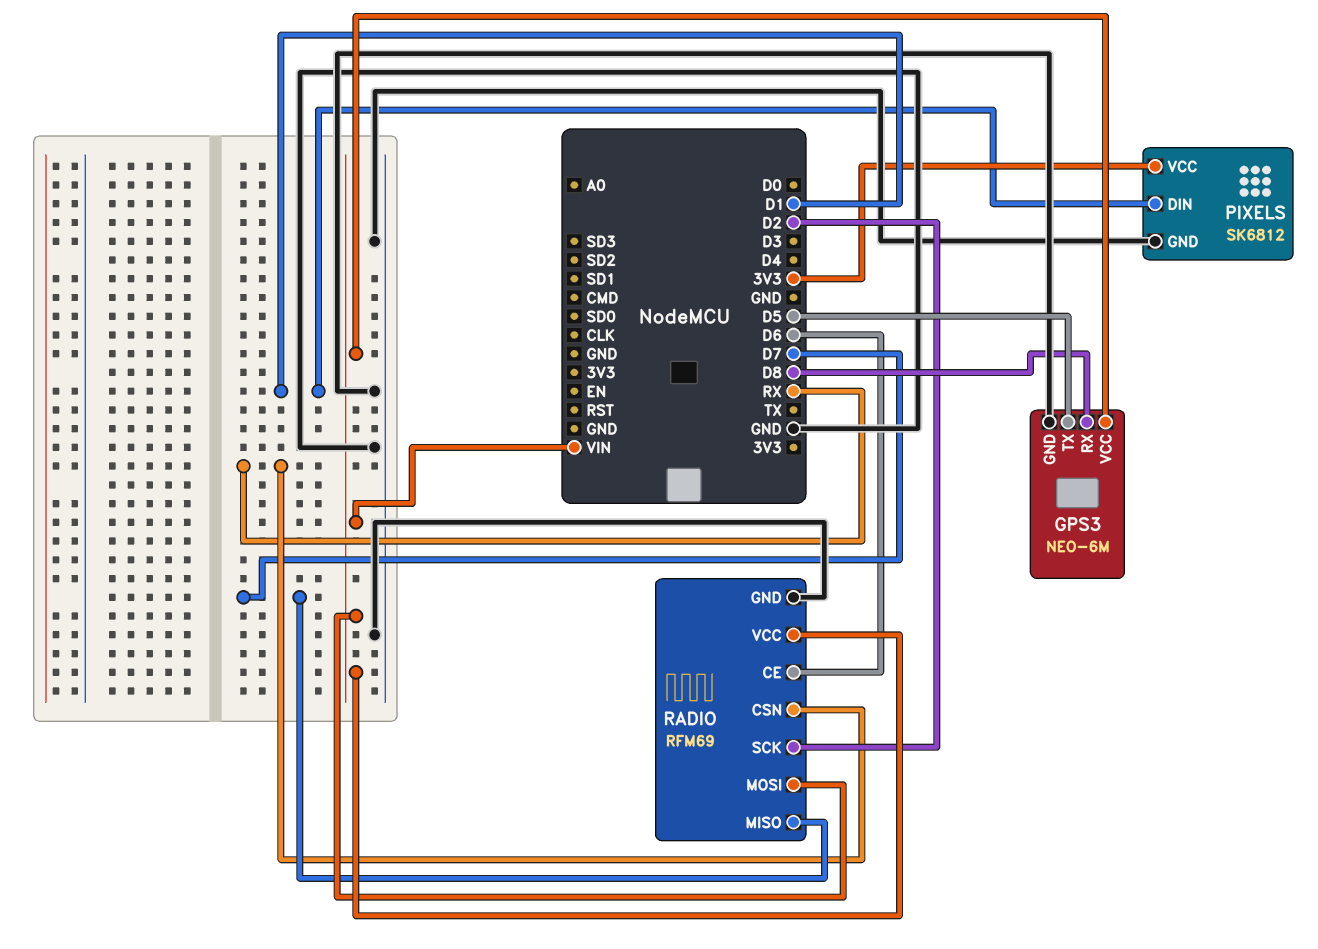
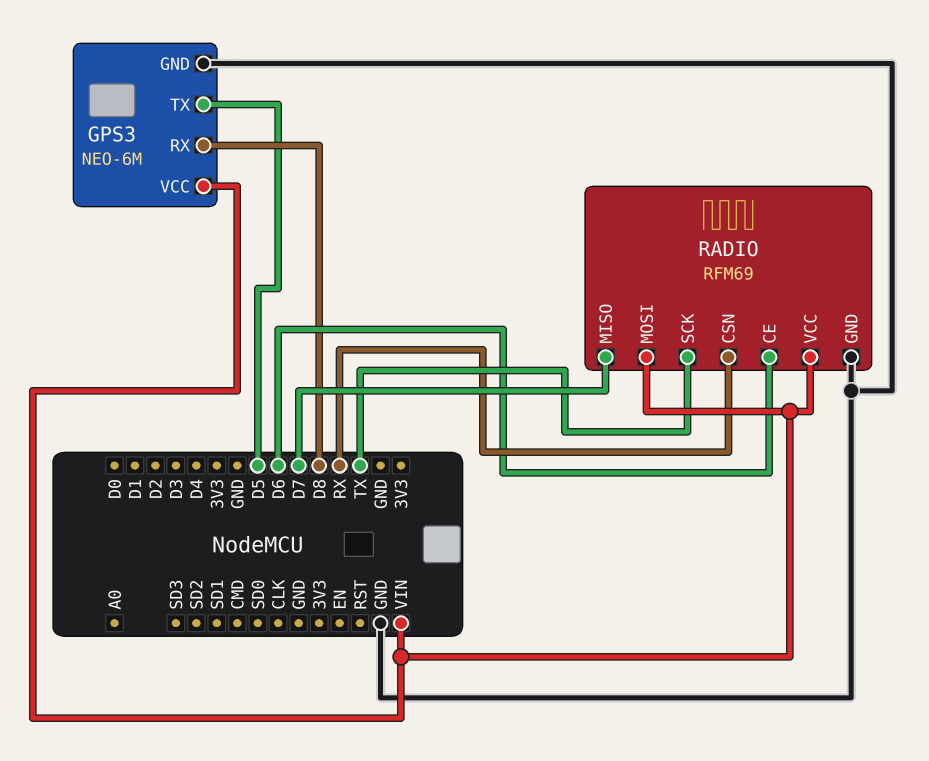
PIXELS: SK6812 -> none
PIXELS pin DIN: D1 -> none
PIXELS pin GND: GND -> none
PIXELS pin VCC: 3V3 -> none
RADIO pin SCK: D2 -> TX

